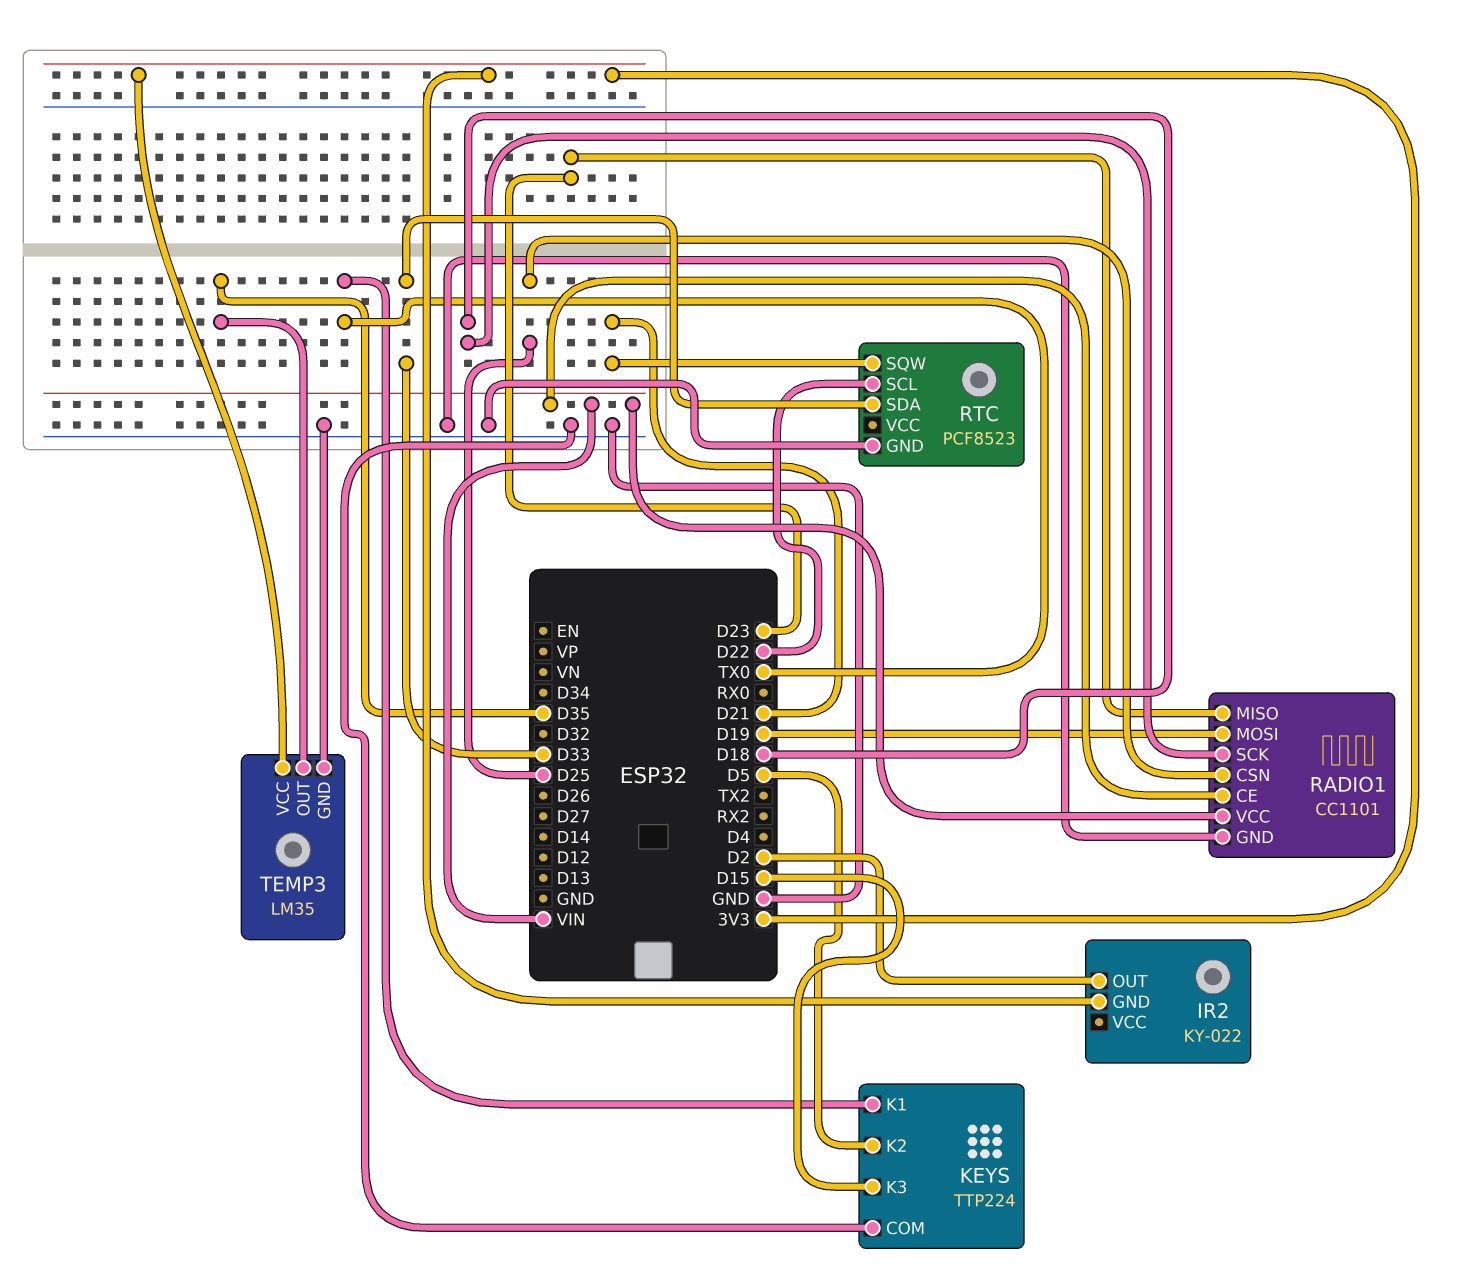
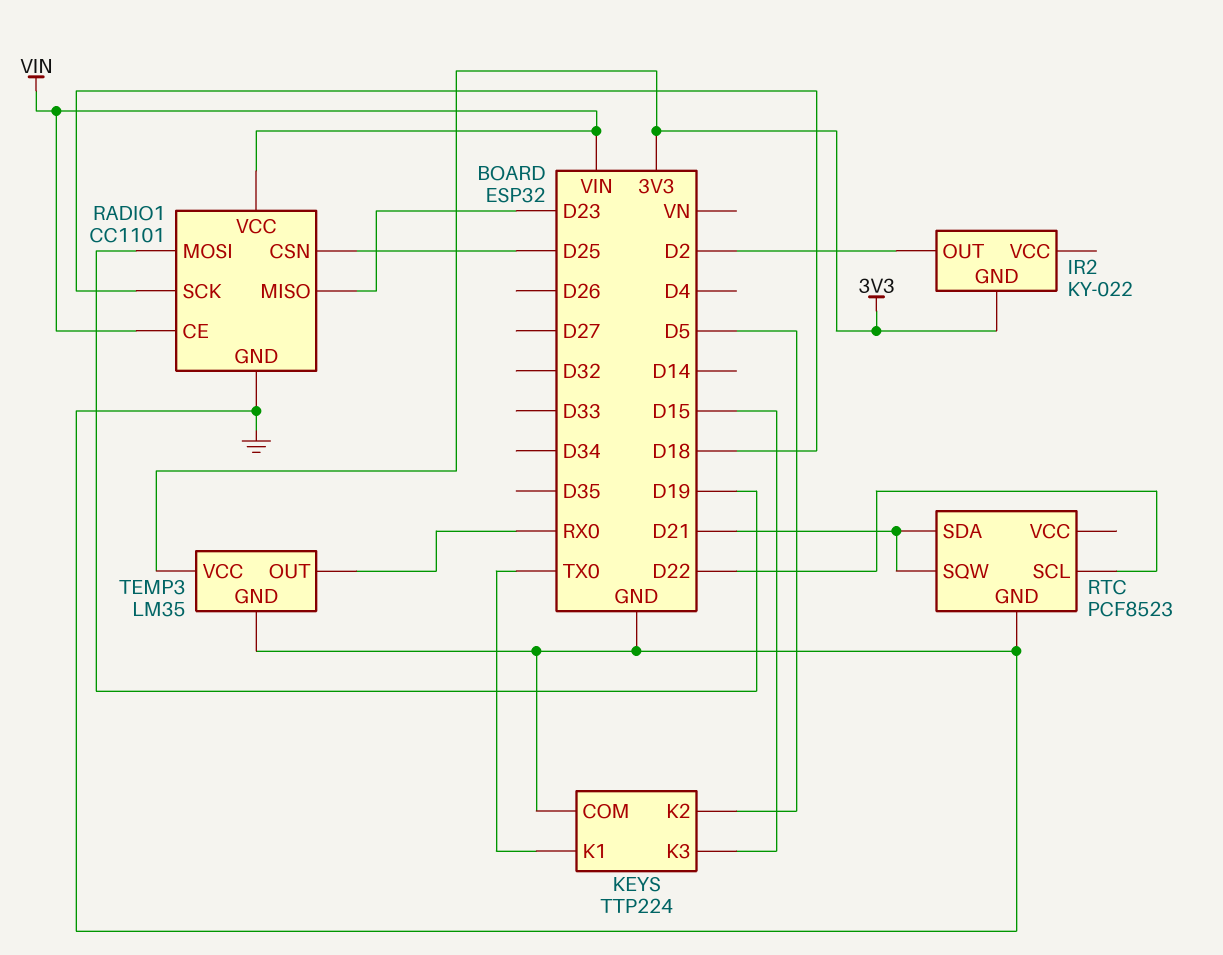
RTC pin SDA: D33 -> D21
TEMP3 pin OUT: D35 -> RX0

